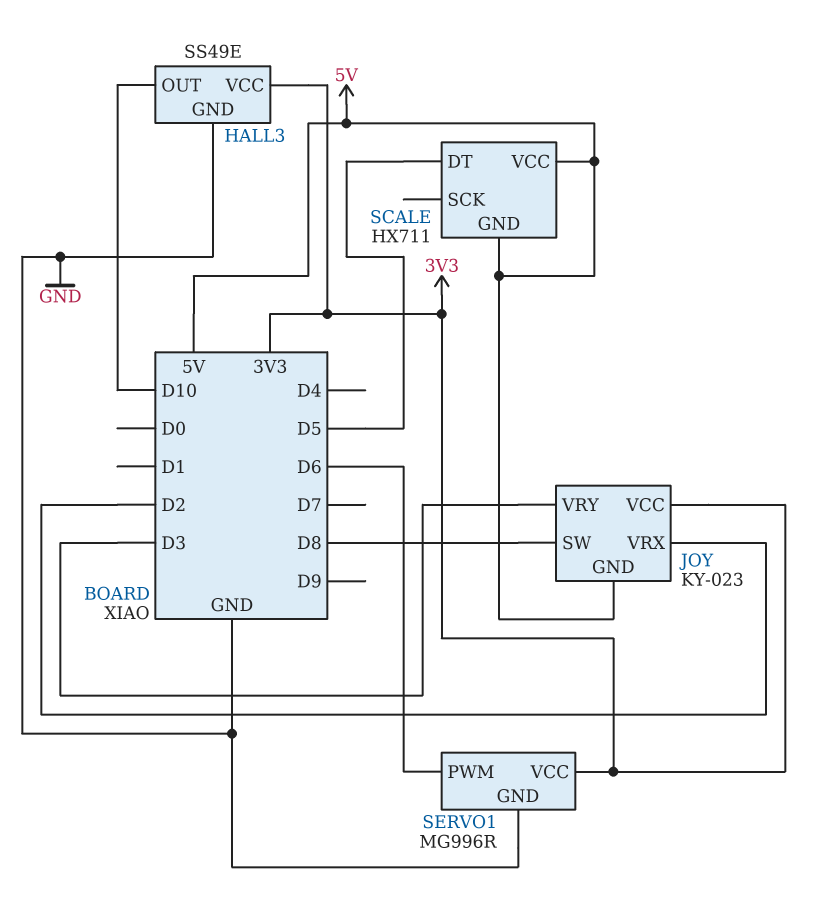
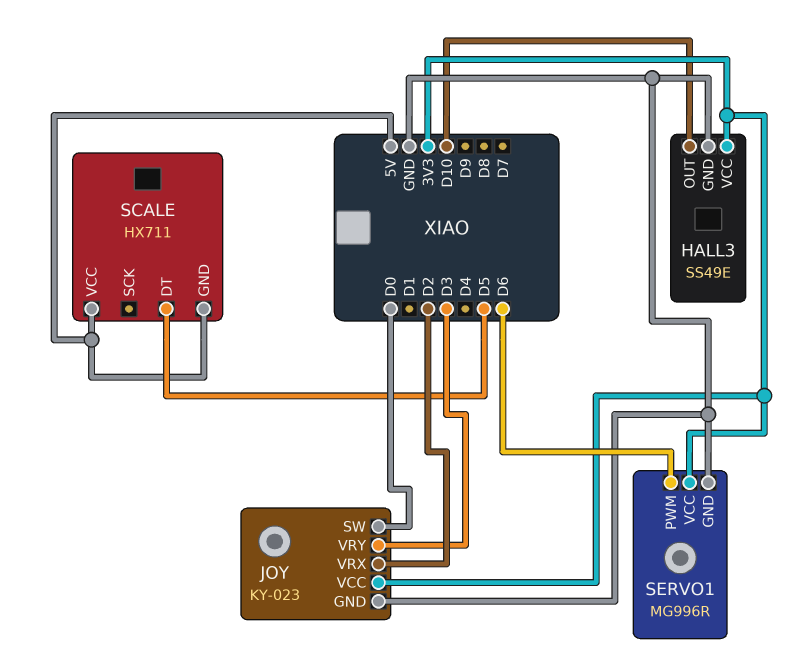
JOY pin GND: 5V -> GND
JOY pin SW: D8 -> D0

